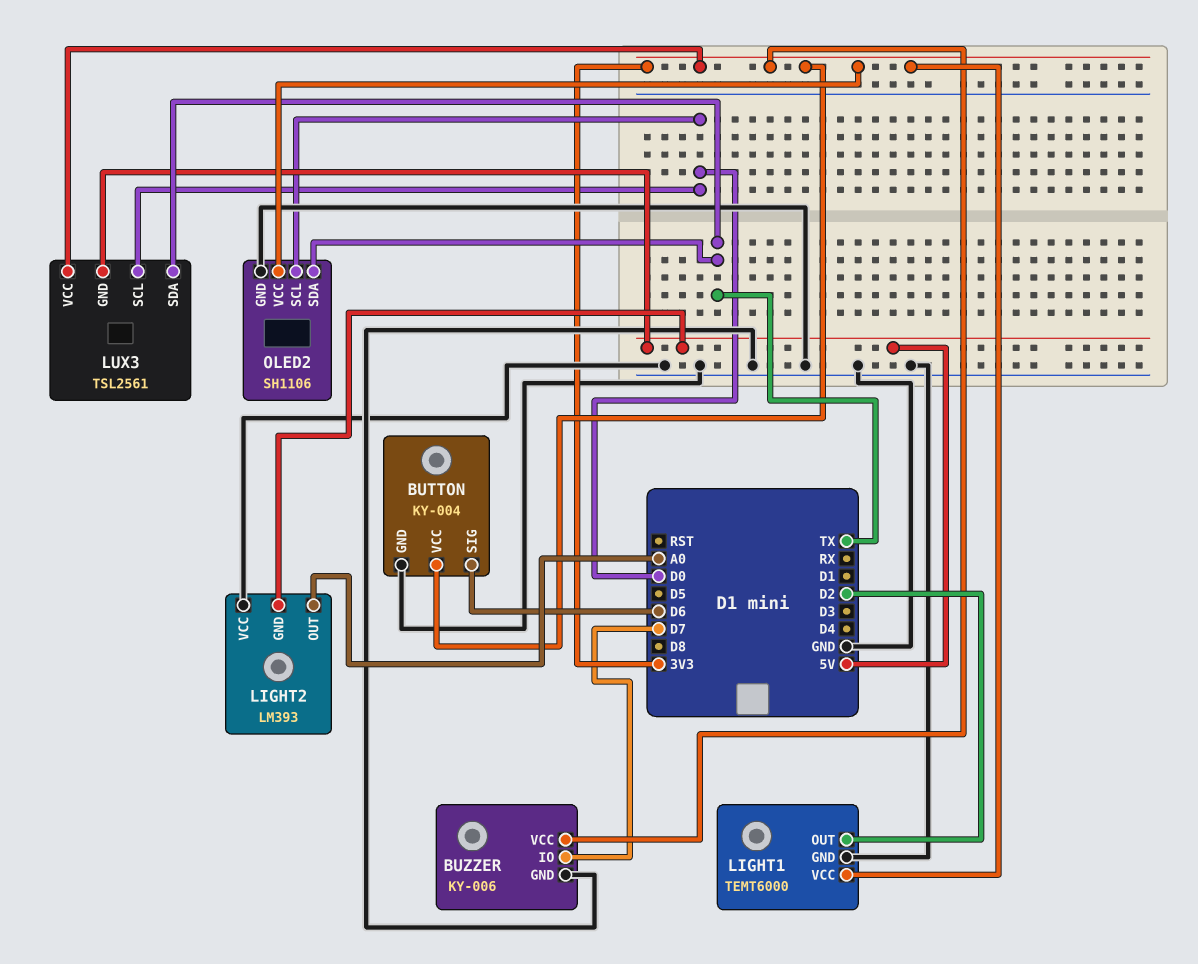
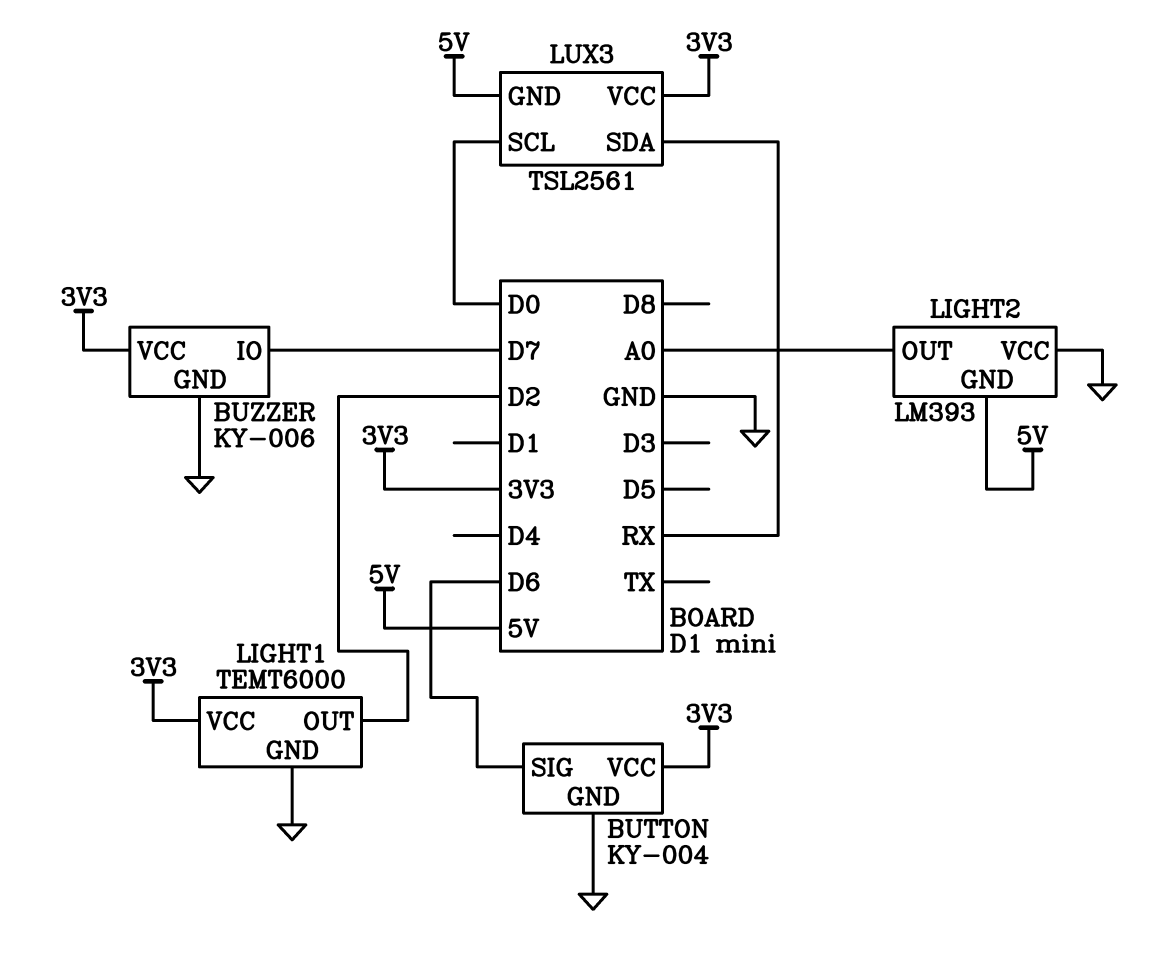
LUX3 pin SDA: TX -> RX
OLED2: SH1106 -> none
OLED2 pin GND: GND -> none
OLED2 pin SCL: D0 -> none
OLED2 pin SDA: TX -> none
OLED2 pin VCC: 3V3 -> none

